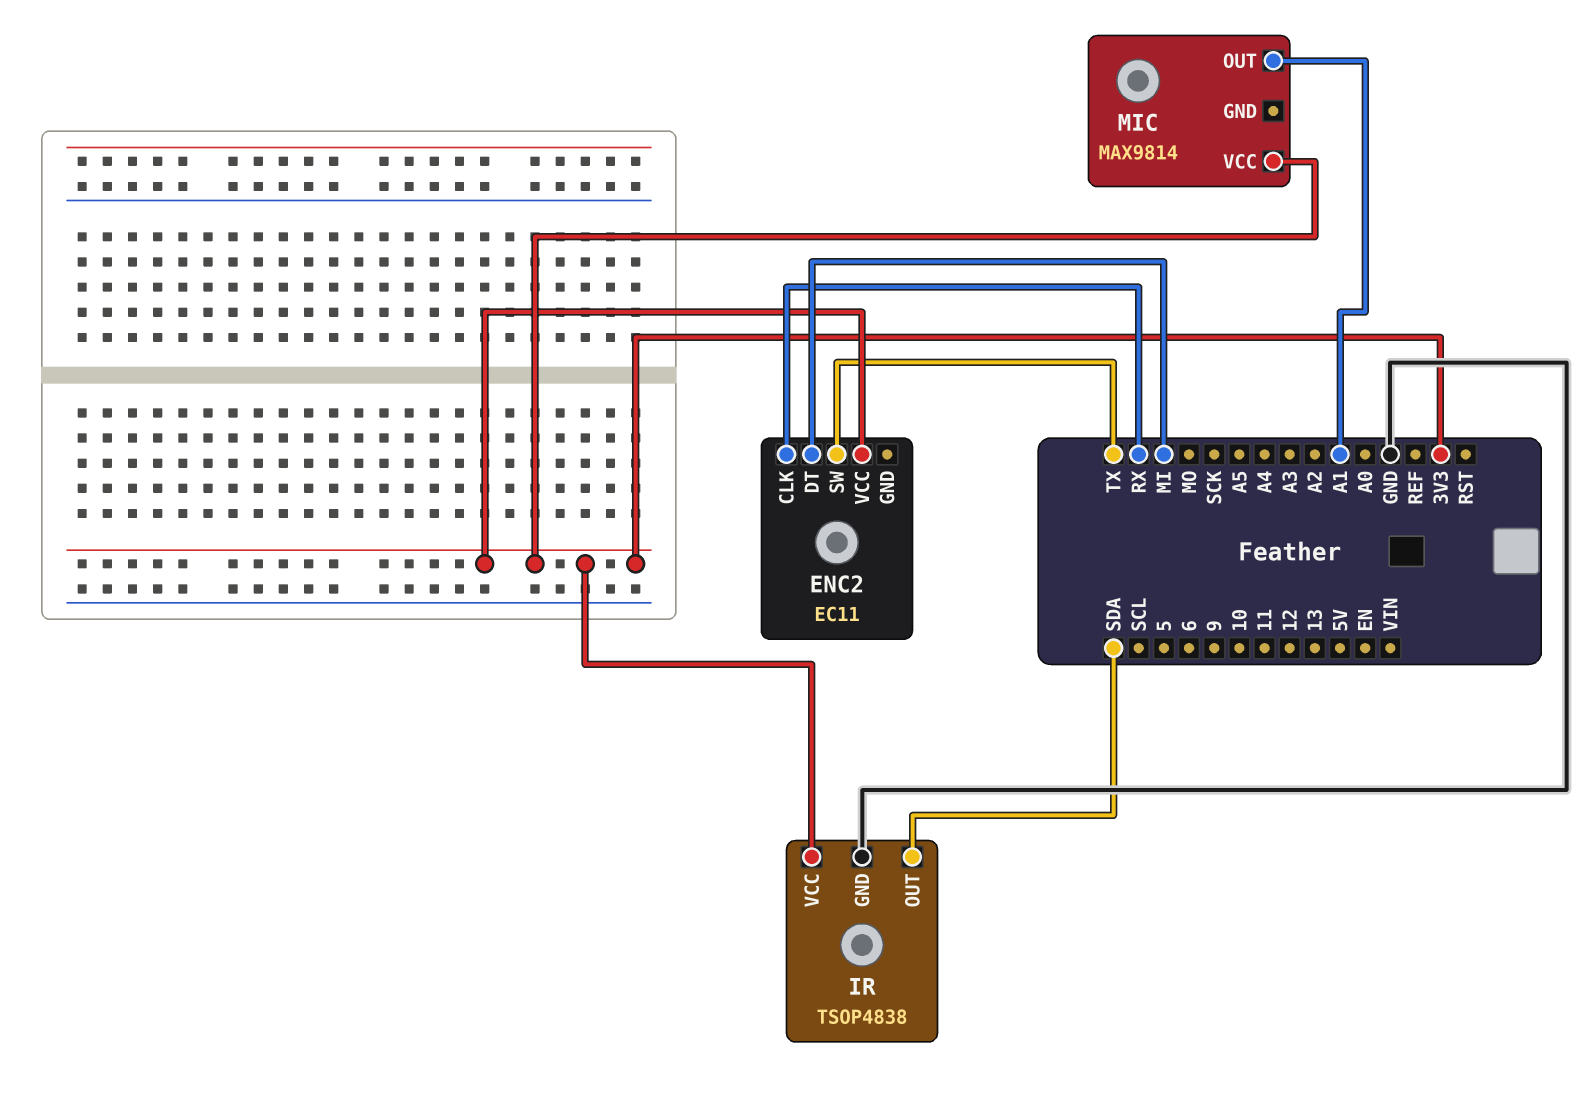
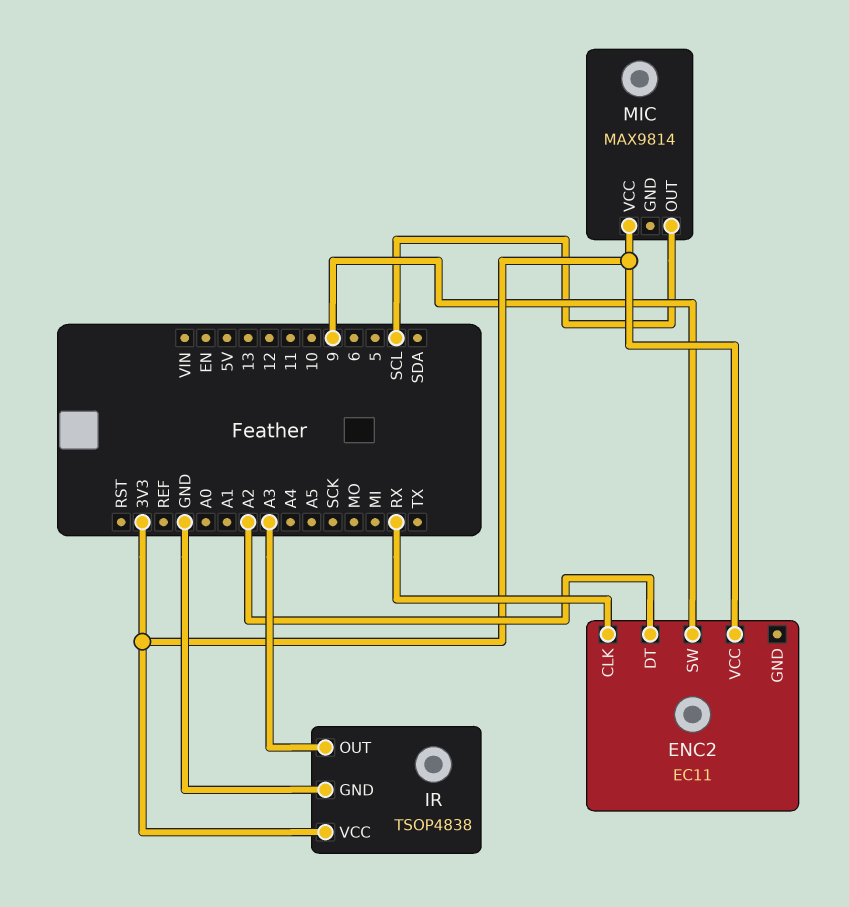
ENC2 pin DT: MI -> A2
ENC2 pin SW: TX -> 9
IR pin OUT: SDA -> A3
MIC pin OUT: A1 -> SCL

